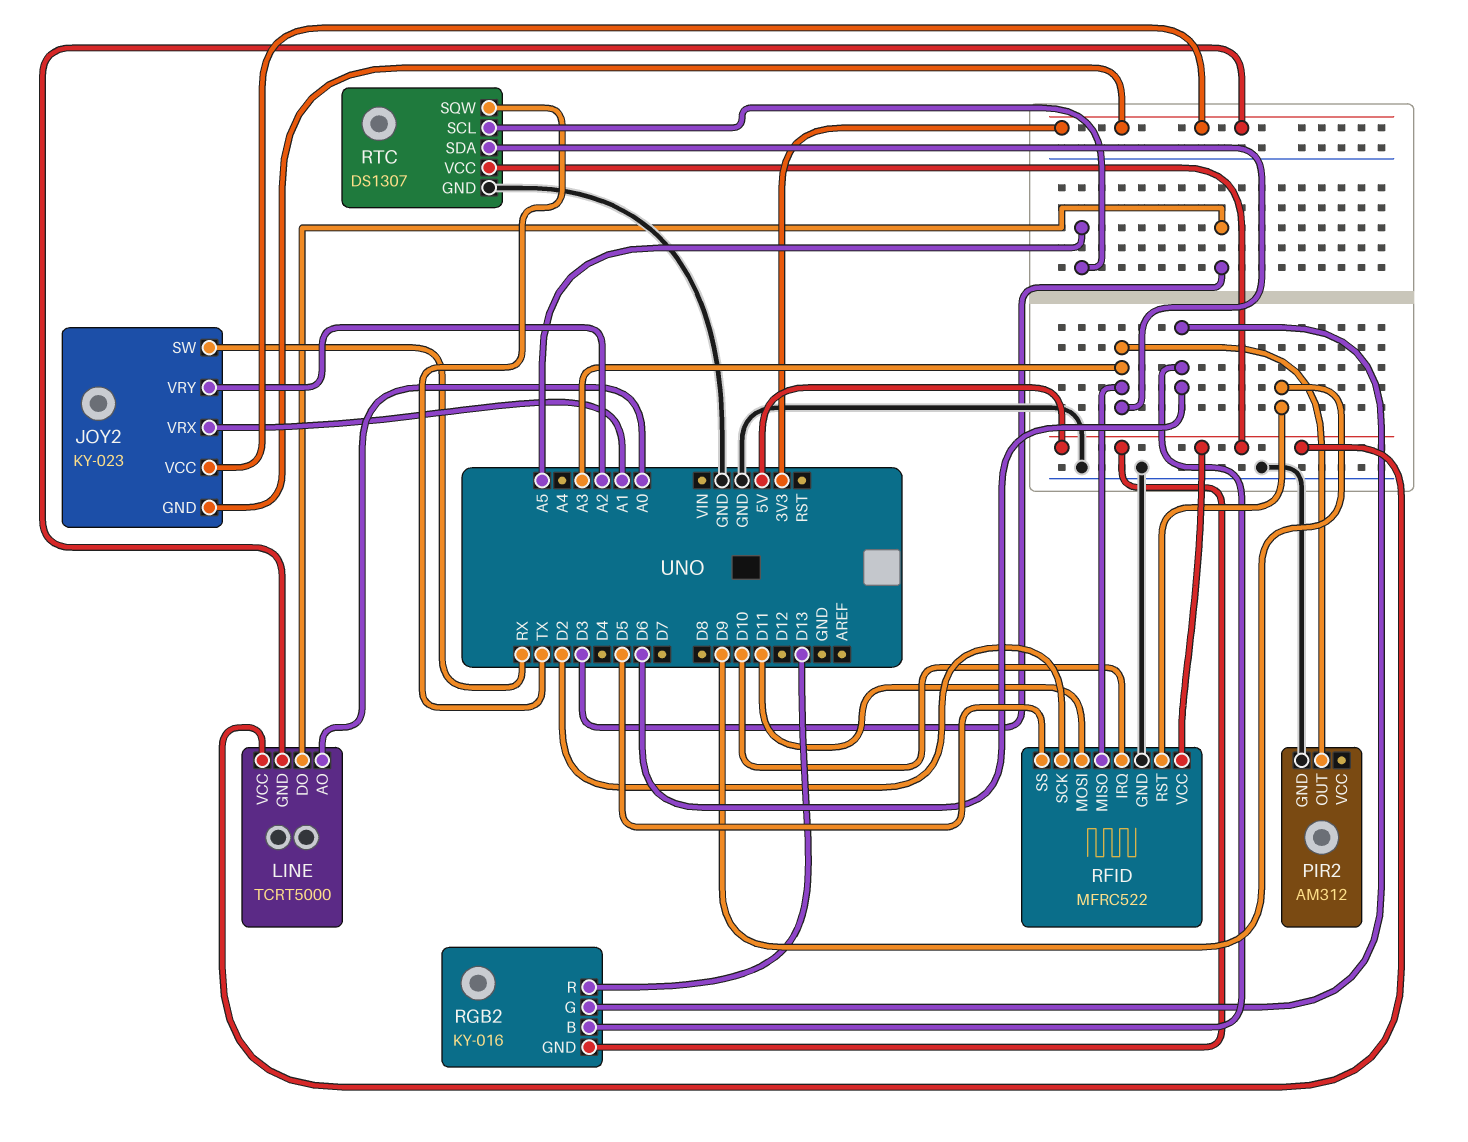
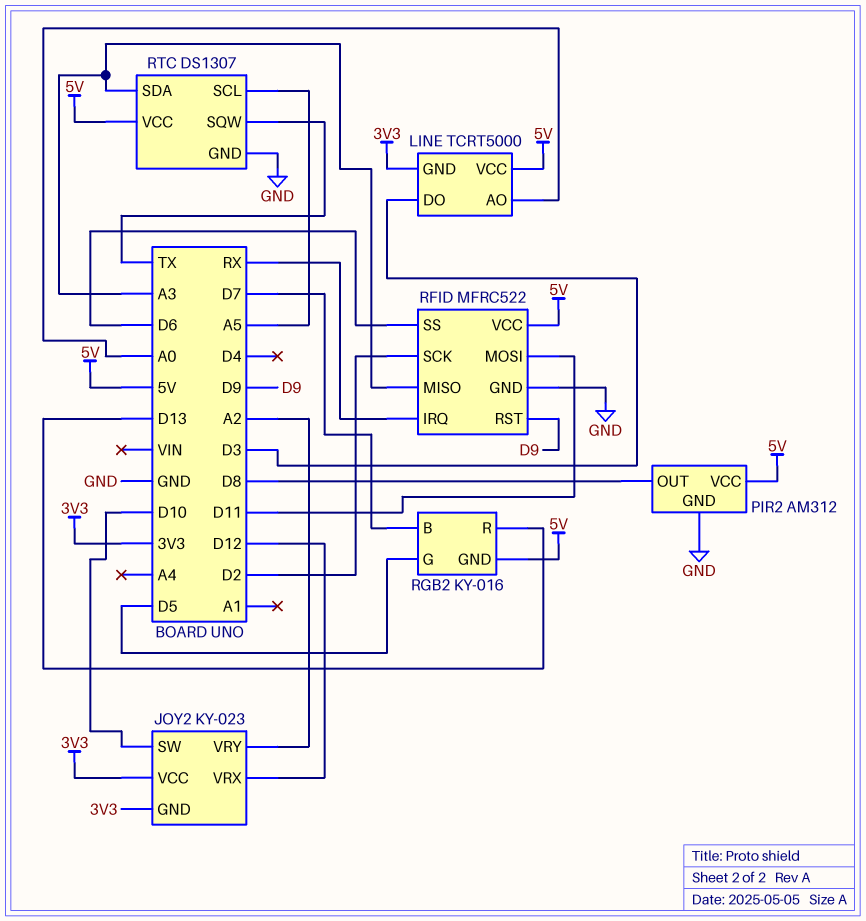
JOY2 pin SW: RX -> D10
JOY2 pin VRX: A1 -> D12
PIR2 pin OUT: A3 -> D8
PIR2 pin VCC: none -> 5V
RFID pin IRQ: D10 -> RX
RFID pin SS: D5 -> D6
RGB2 pin B: D6 -> D7
RGB2 pin G: D6 -> D5

